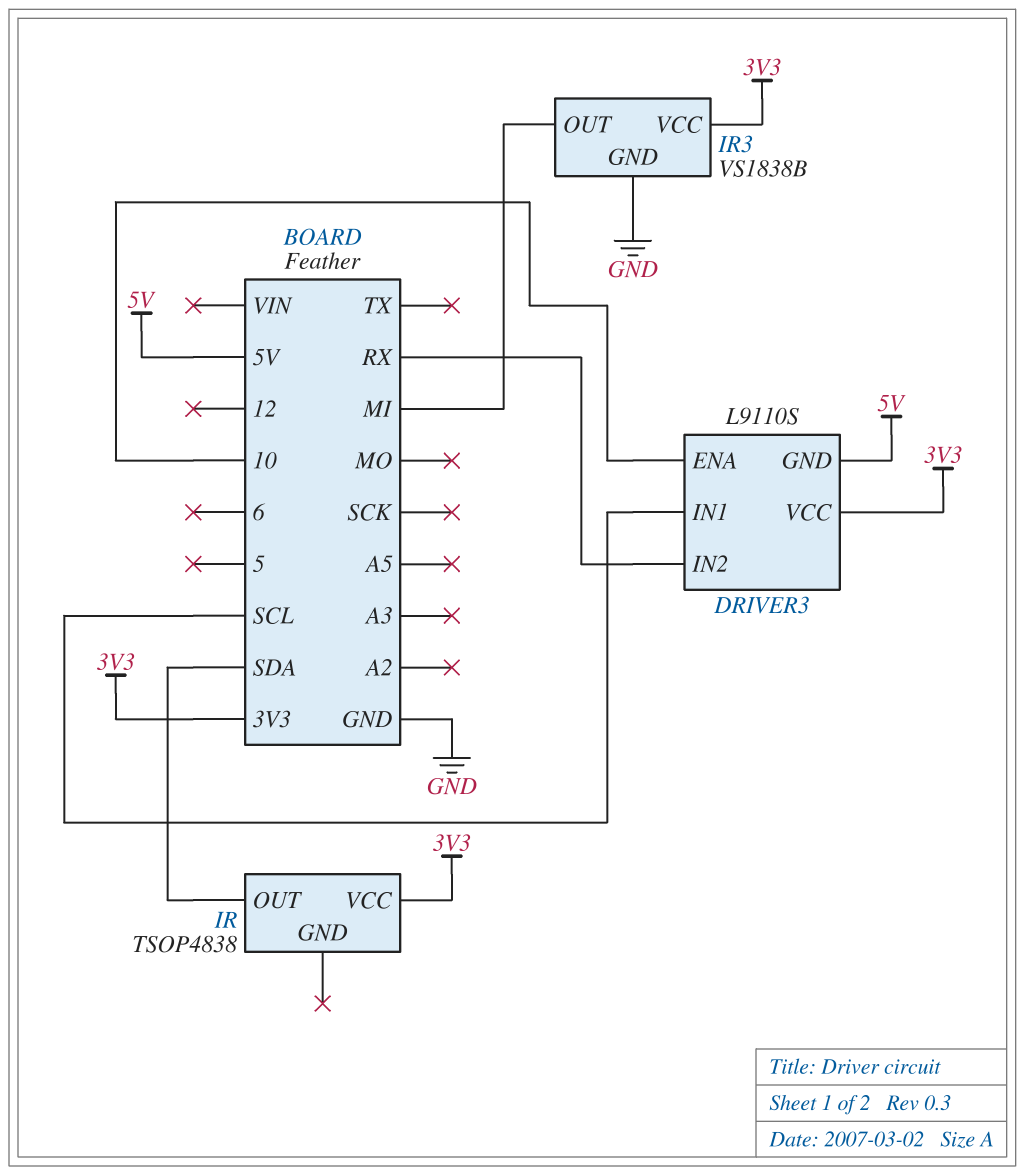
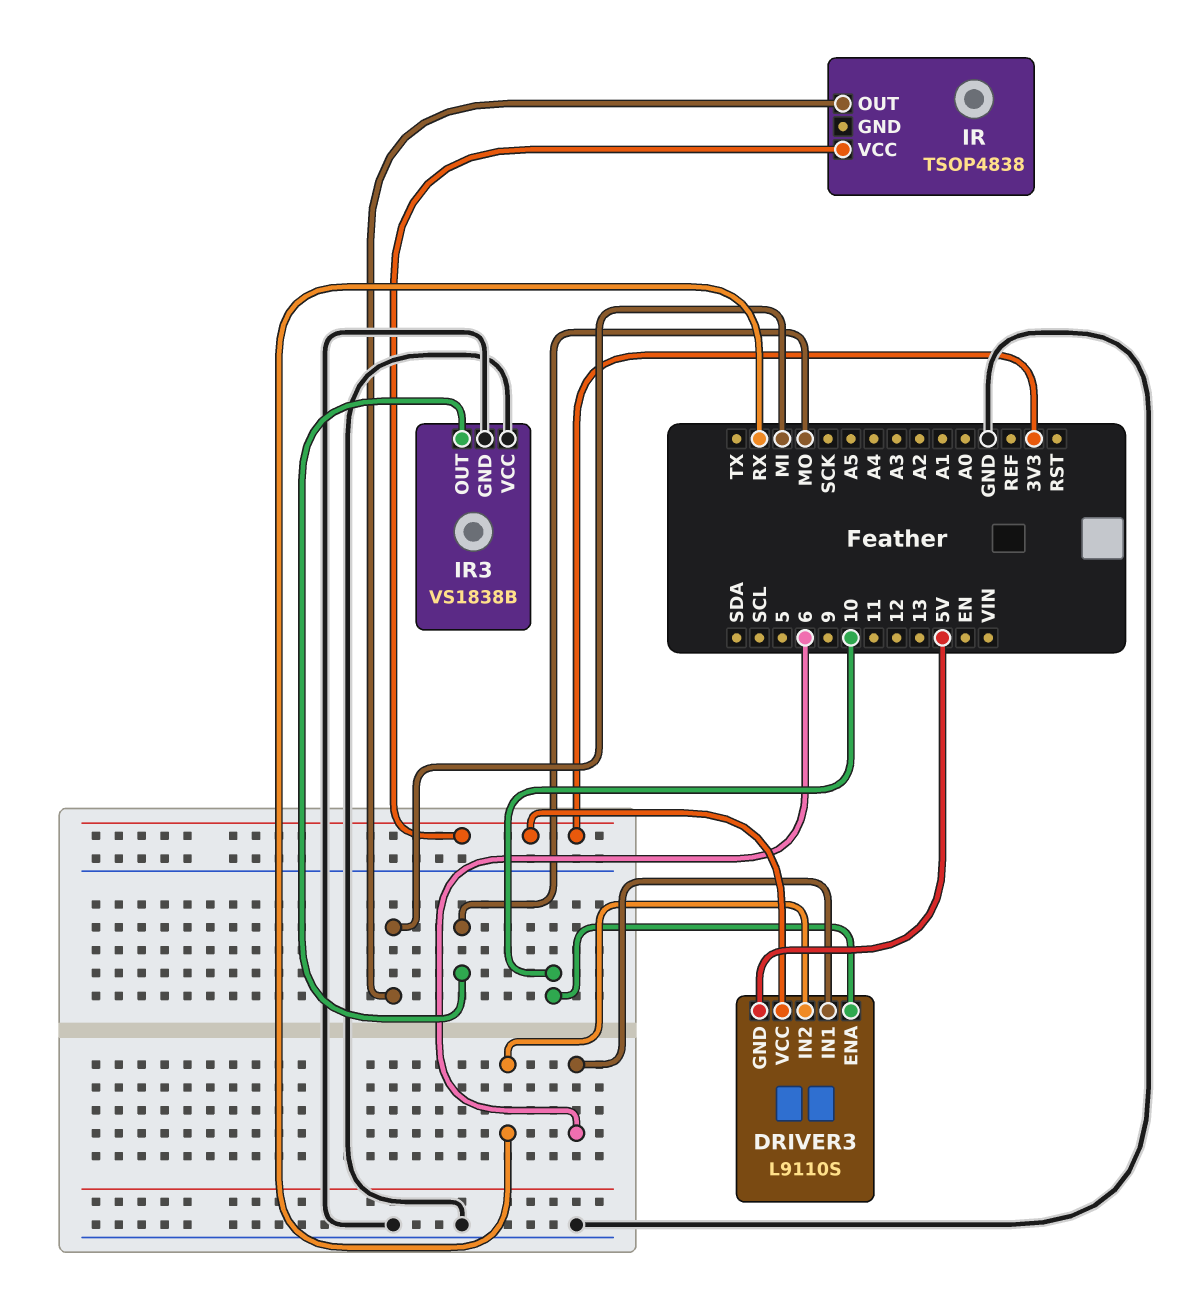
DRIVER3 pin IN1: SCL -> 6
IR pin OUT: SDA -> MI
IR3 pin OUT: MI -> MO
IR3 pin VCC: 3V3 -> GND

